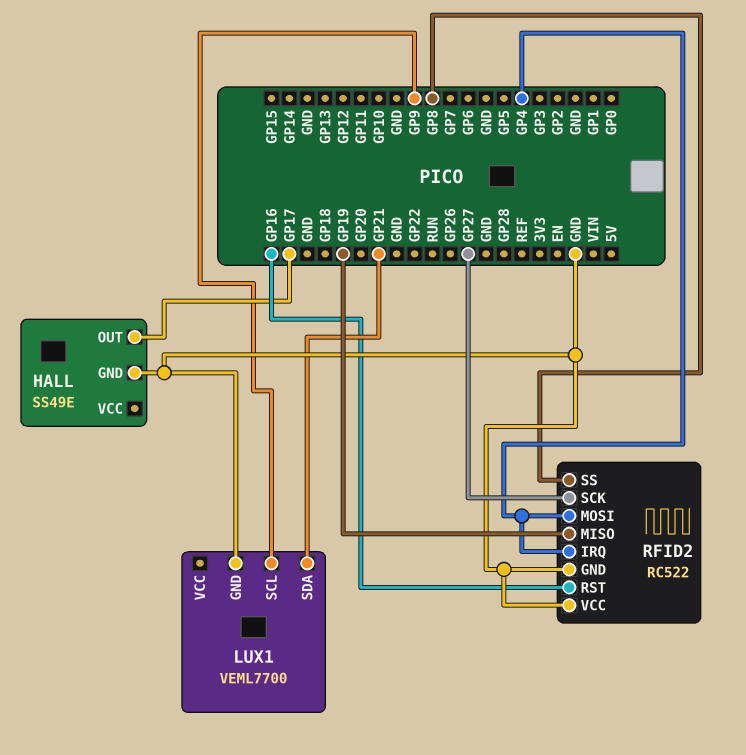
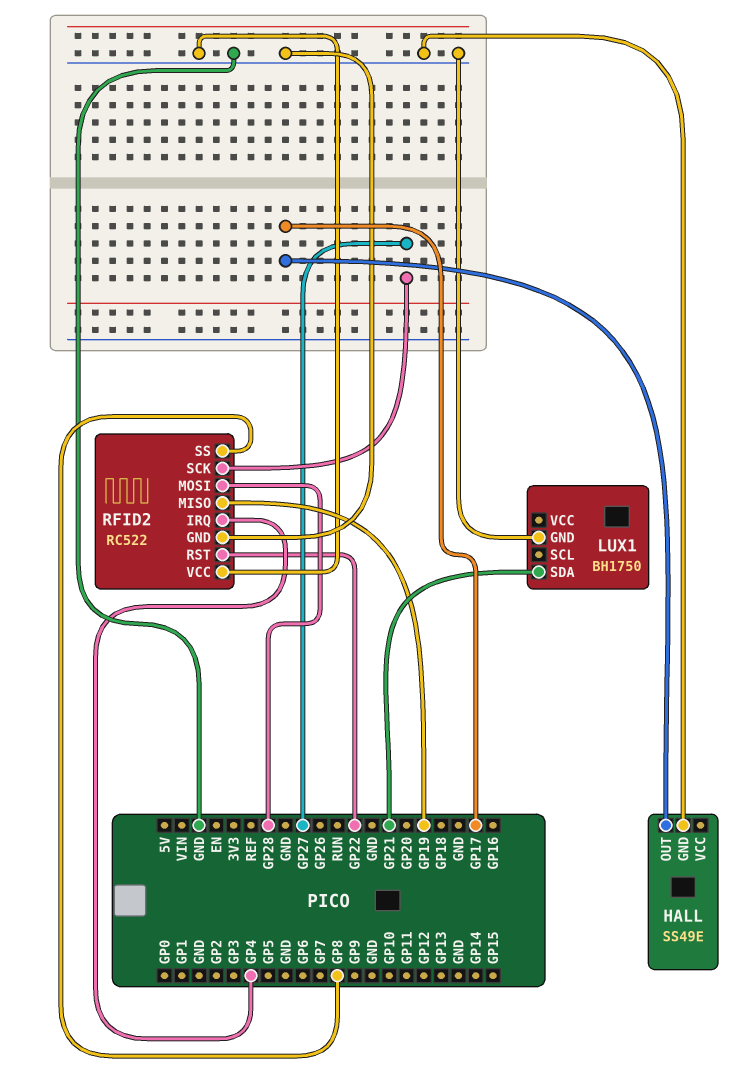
LUX1: VEML7700 -> BH1750
LUX1 pin SCL: GP9 -> none
RFID2 pin MOSI: GP4 -> GP28
RFID2 pin RST: GP16 -> GP22

